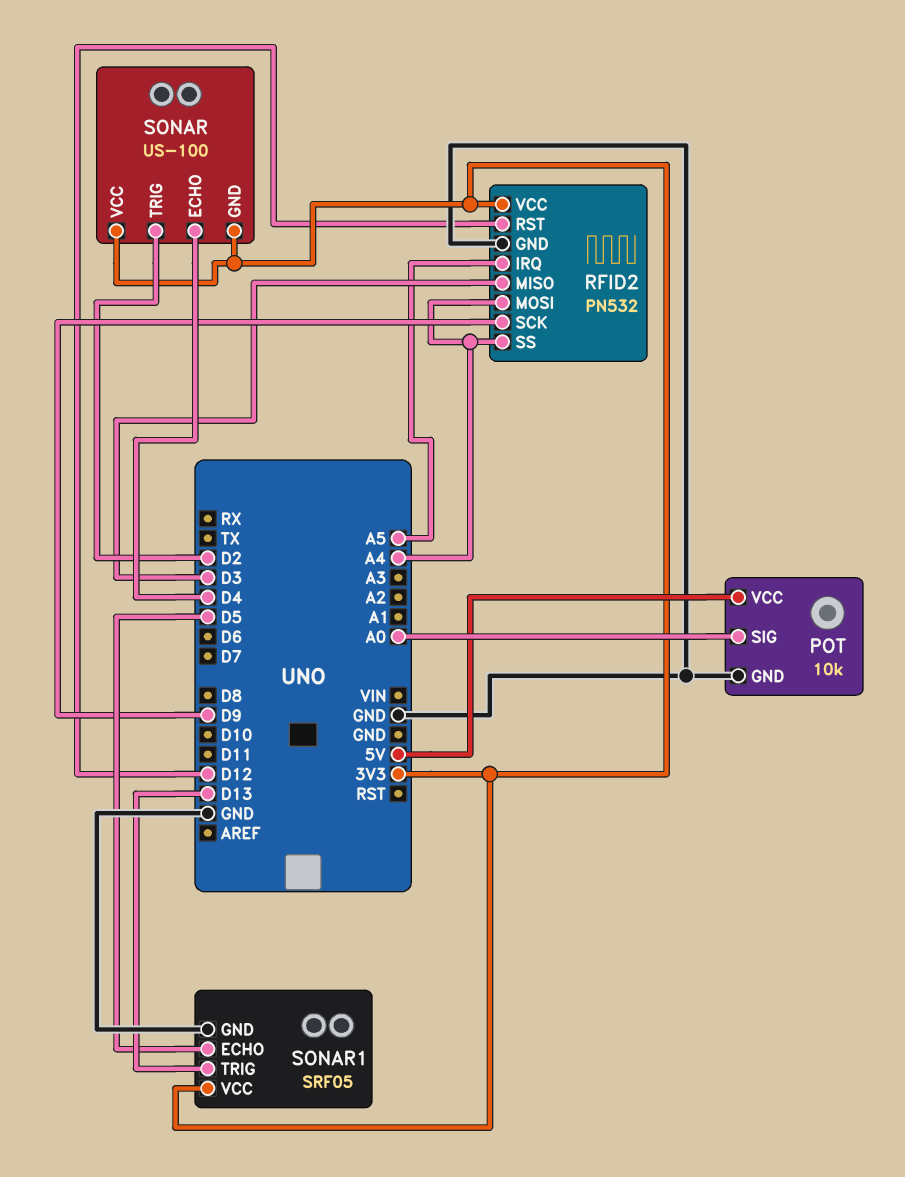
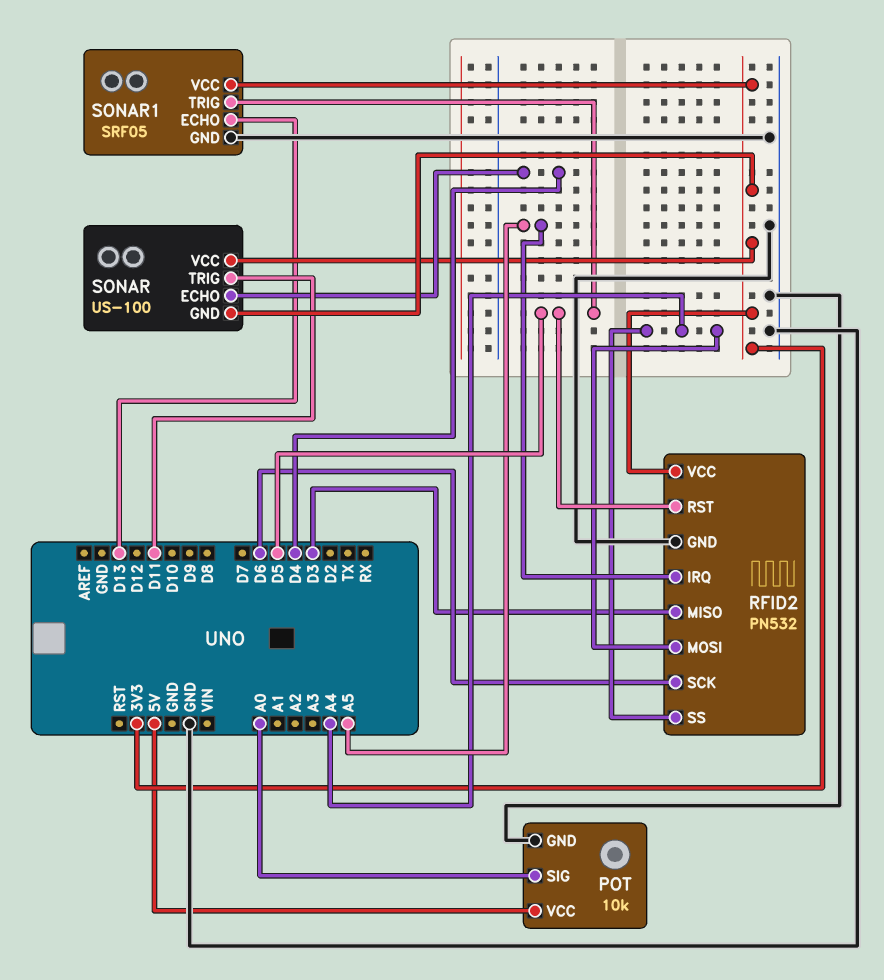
RFID2 pin RST: D12 -> D5
RFID2 pin SCK: D9 -> D6
SONAR pin TRIG: D2 -> D11
SONAR1 pin ECHO: D5 -> D13
SONAR1 pin TRIG: D13 -> D5

